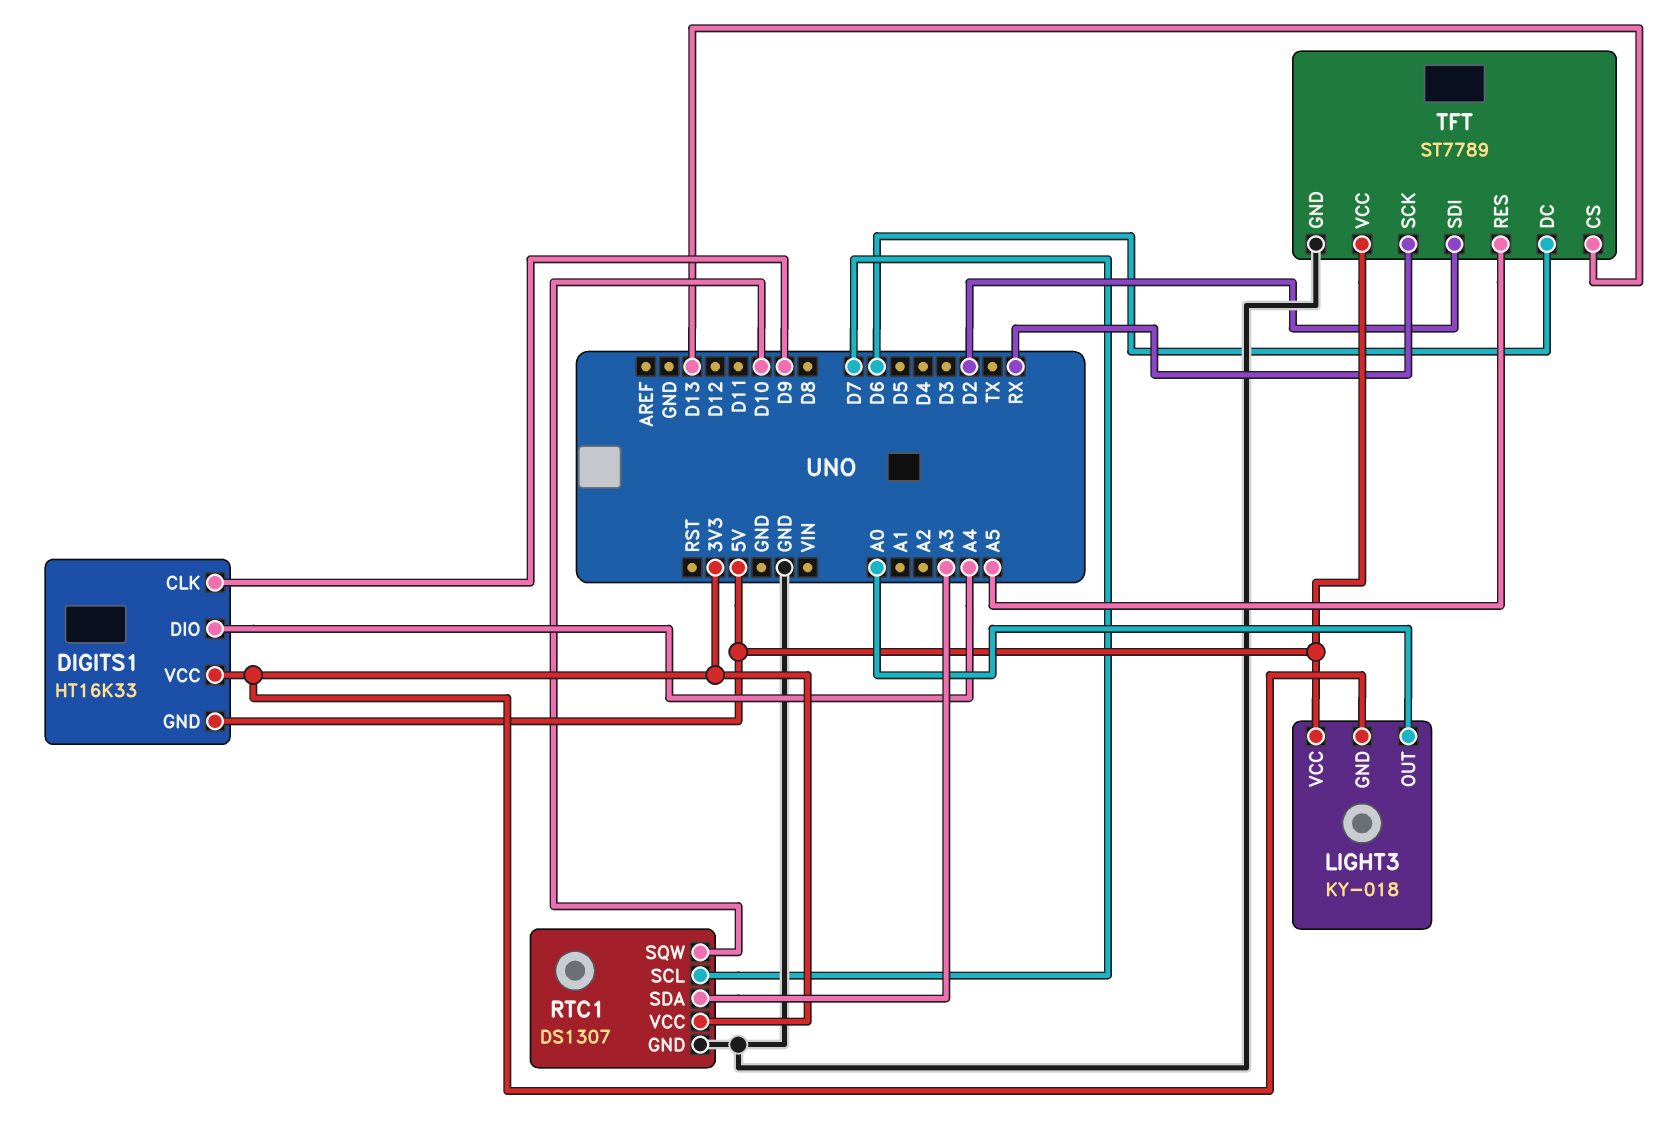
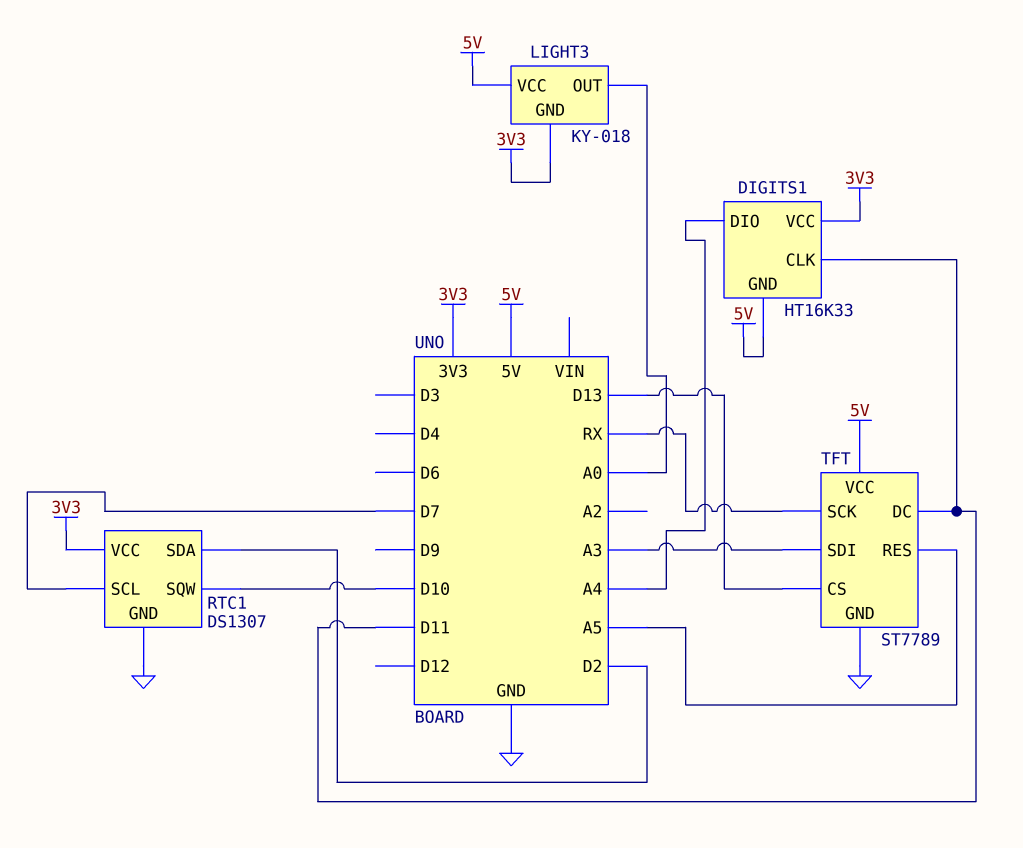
DIGITS1 pin CLK: D9 -> D11
RTC1 pin SDA: A3 -> D2
TFT pin DC: D6 -> D11
TFT pin SDI: D2 -> A3

